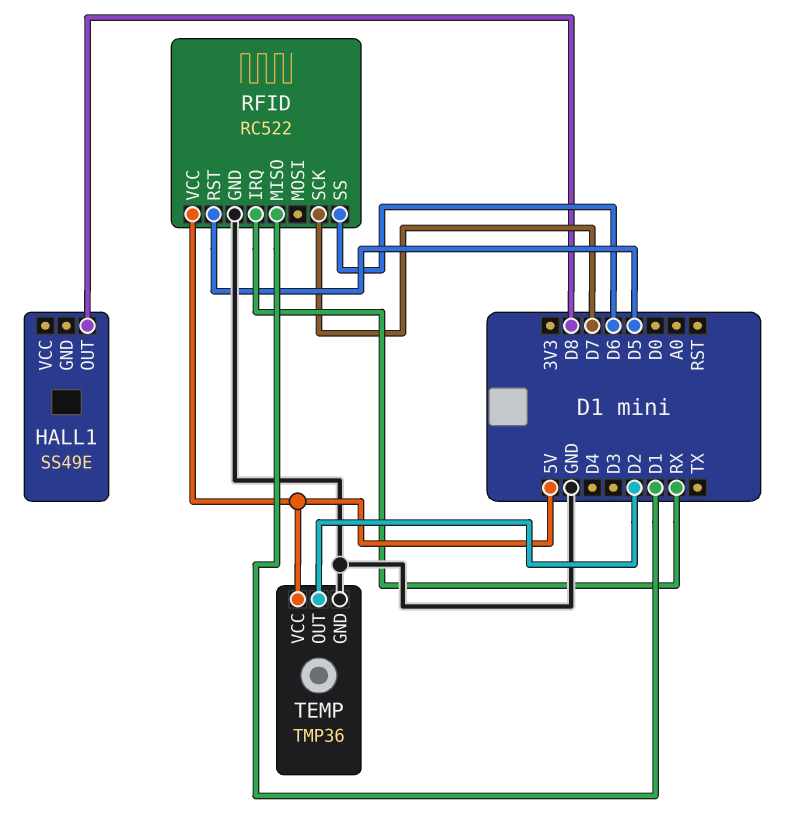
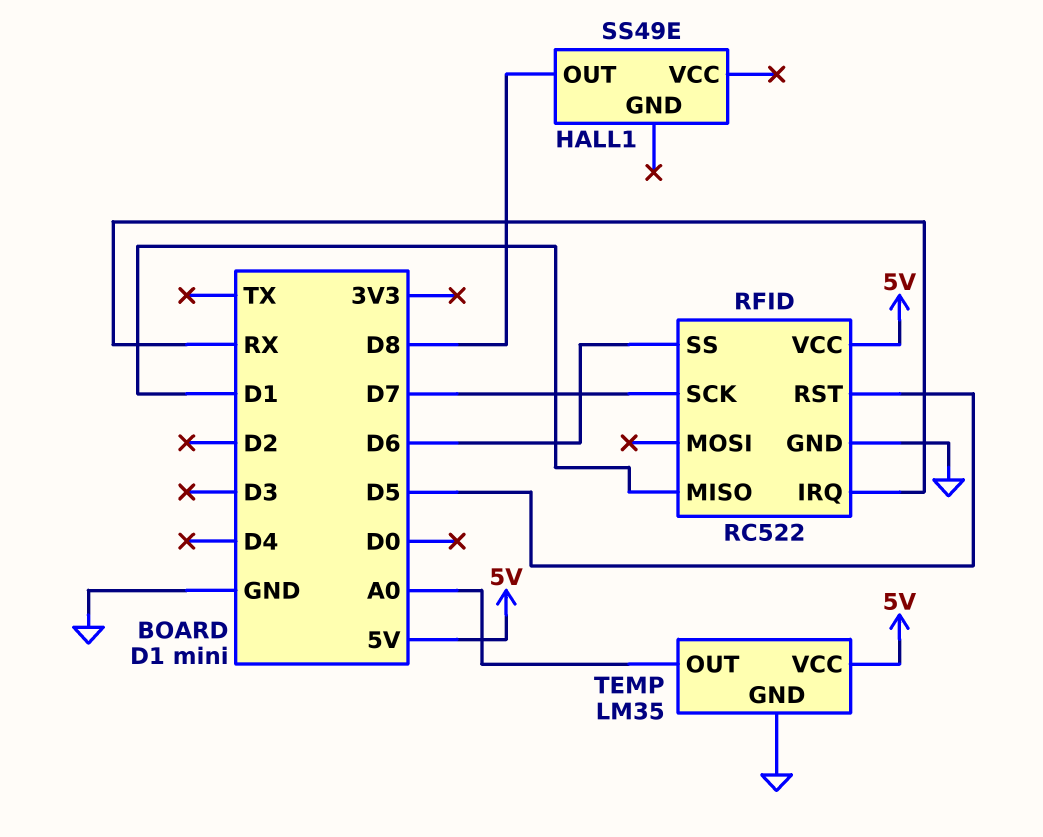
TEMP: TMP36 -> LM35
TEMP pin OUT: D2 -> A0

